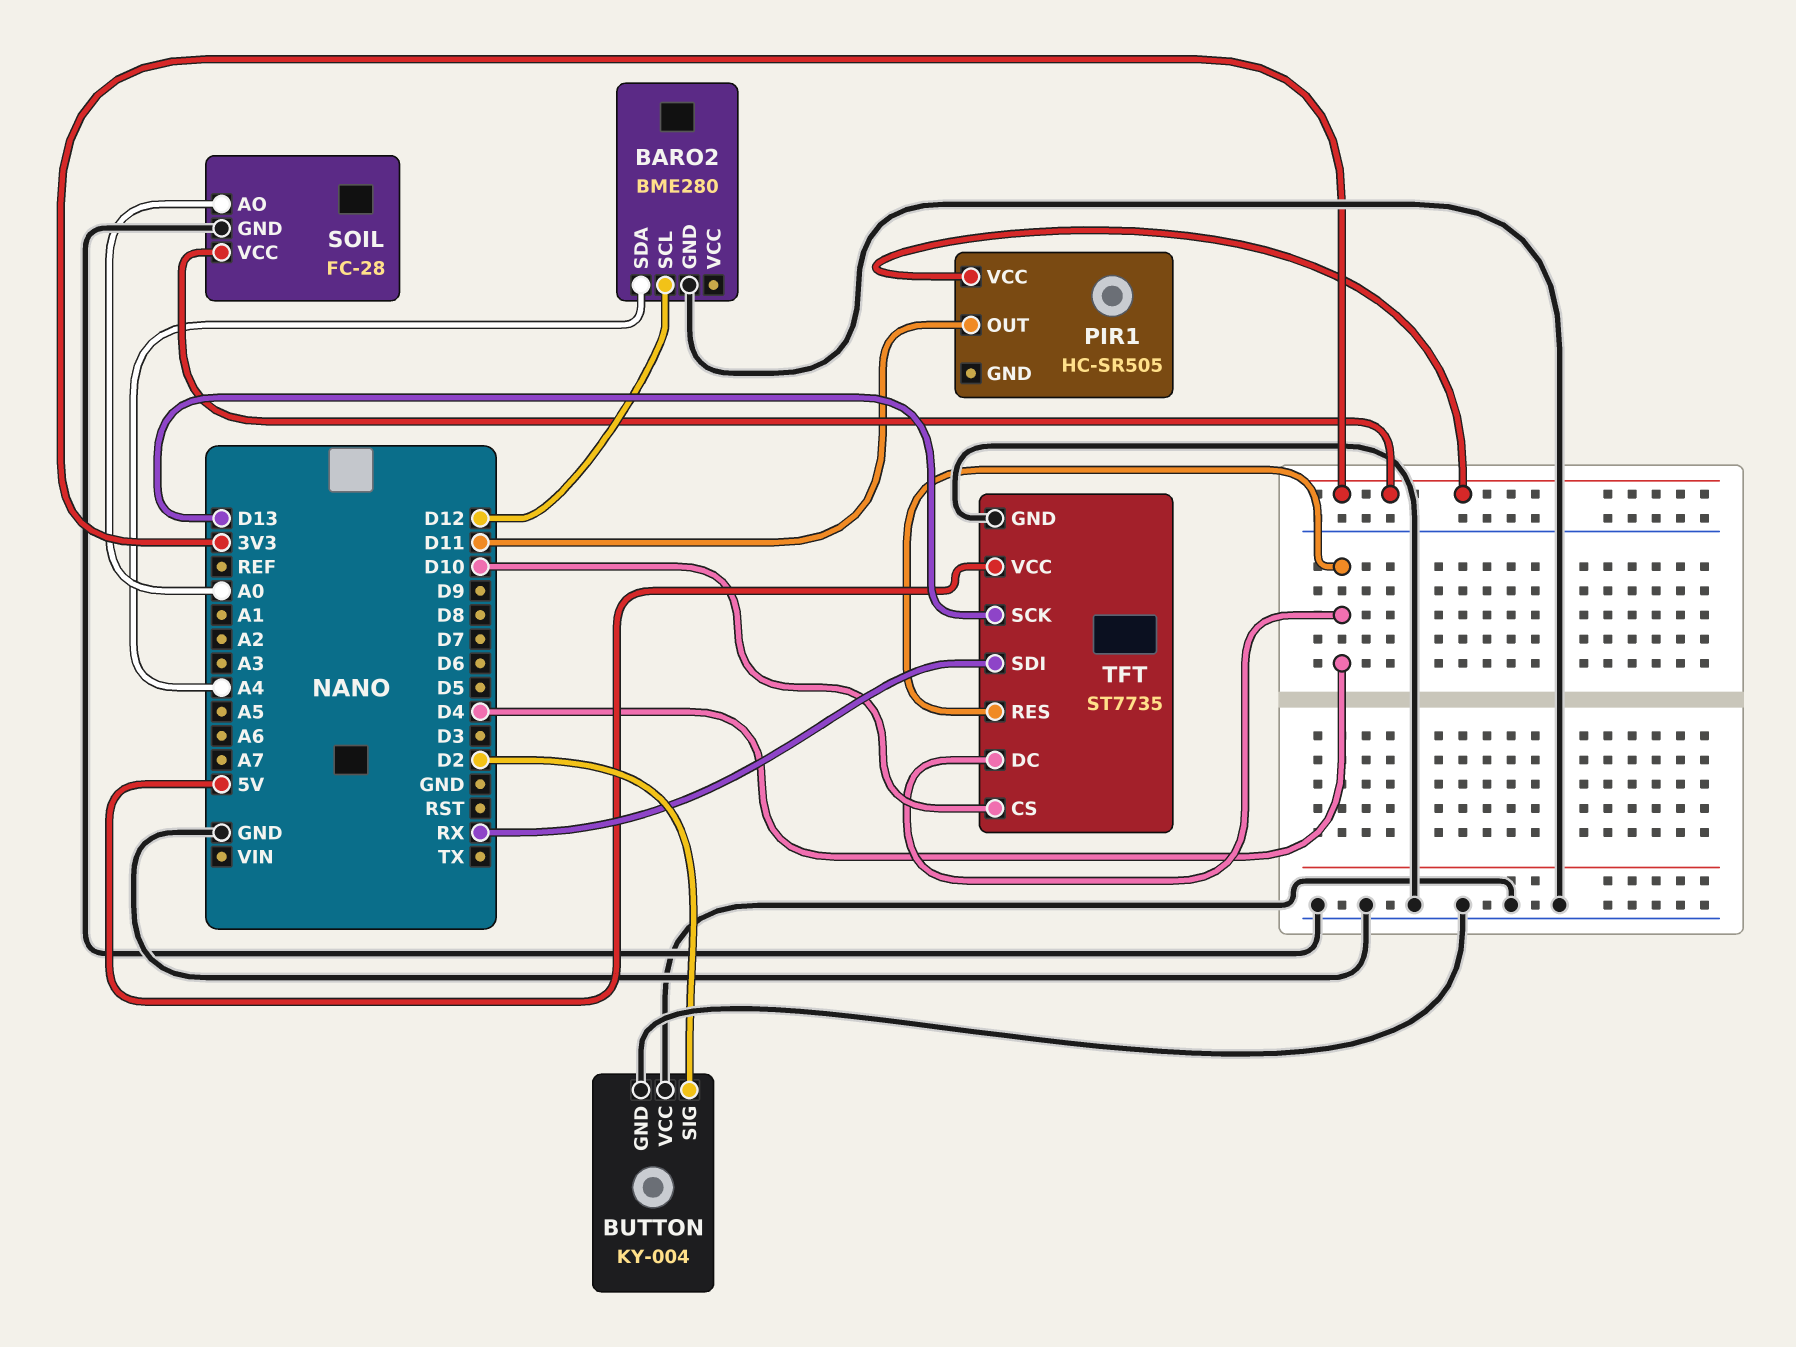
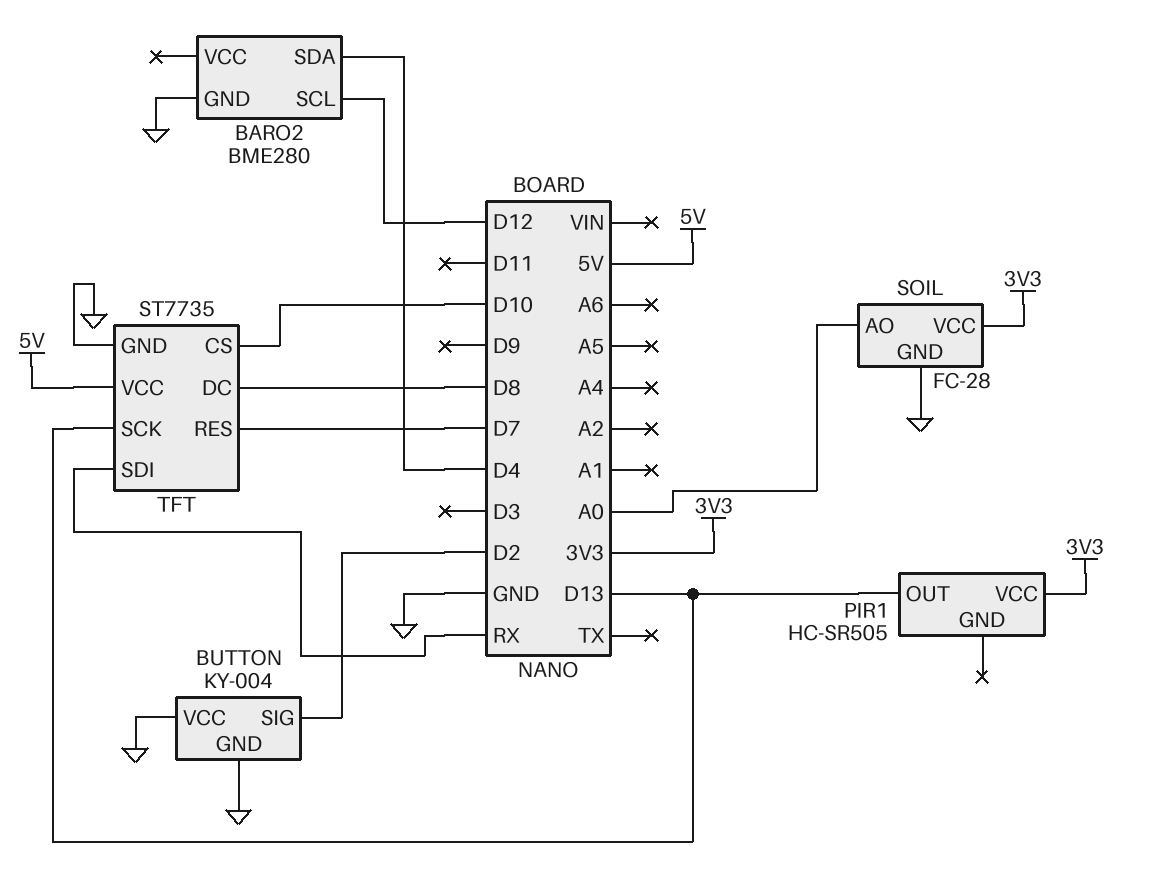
BARO2 pin SDA: A4 -> D4
PIR1 pin OUT: D11 -> D13
TFT pin DC: D4 -> D8
TFT pin RES: D4 -> D7

